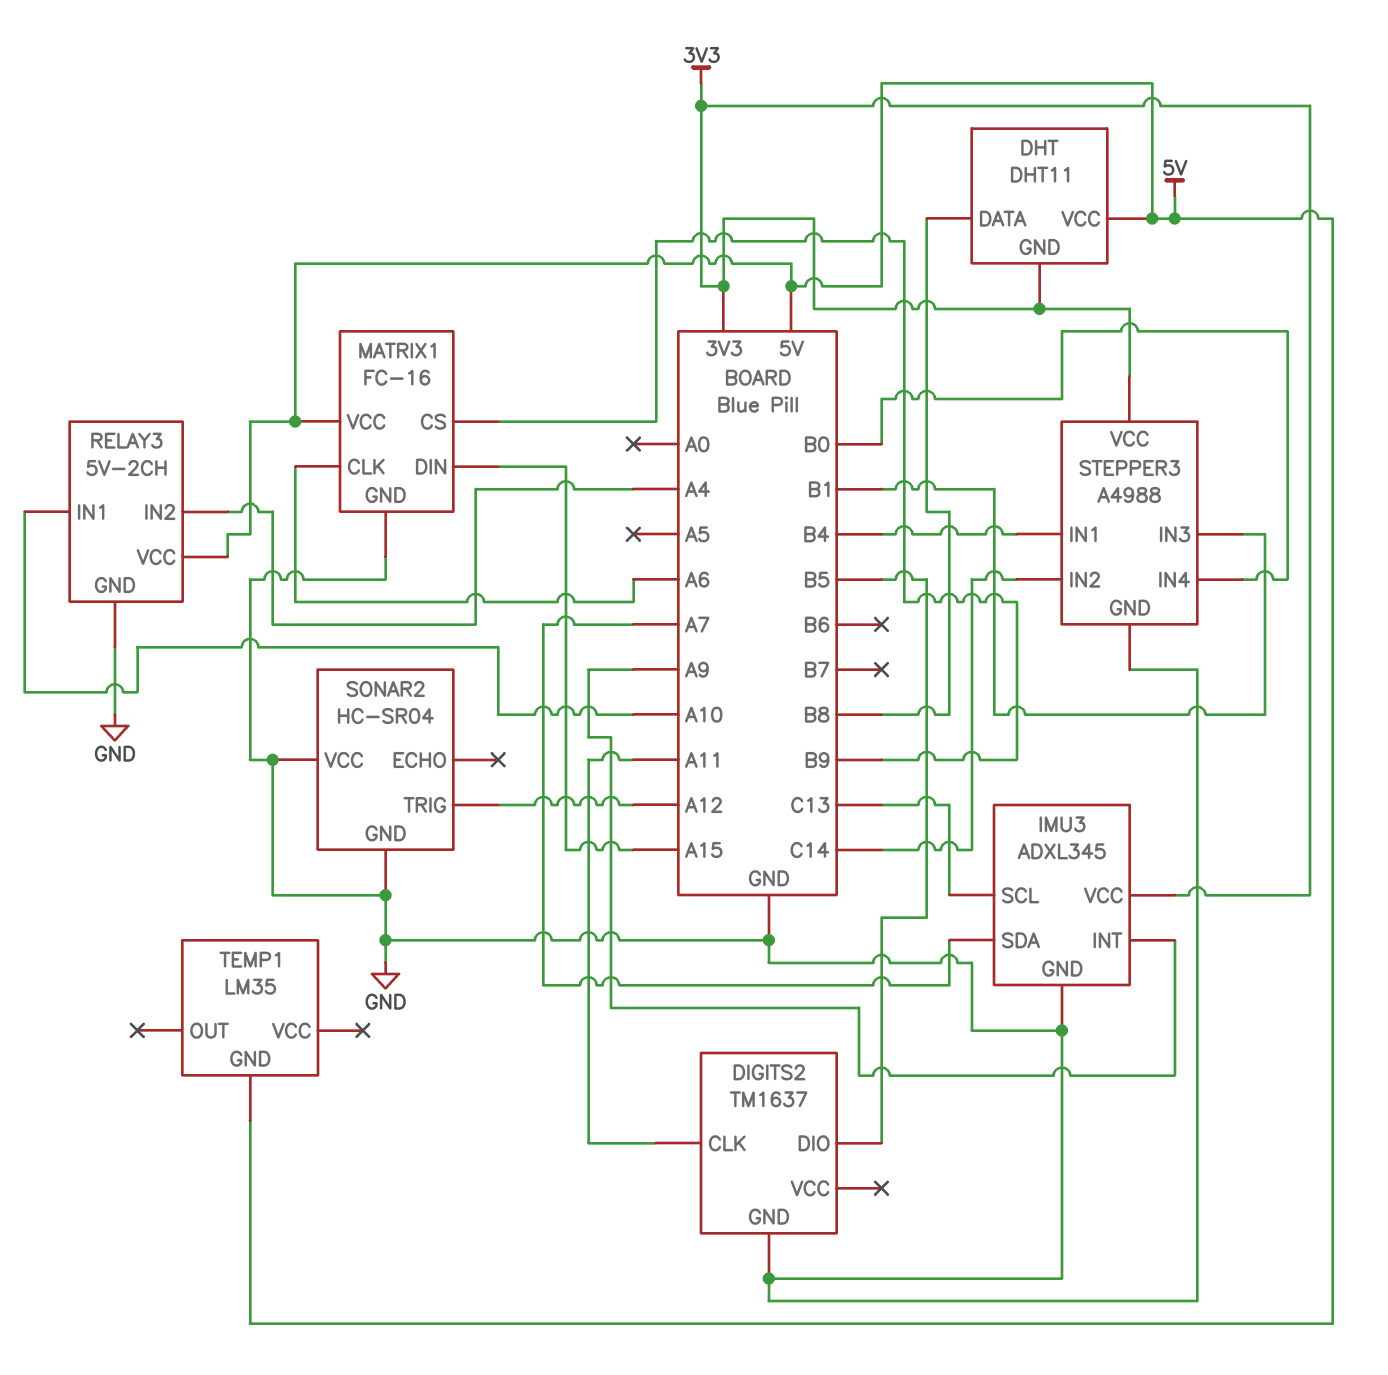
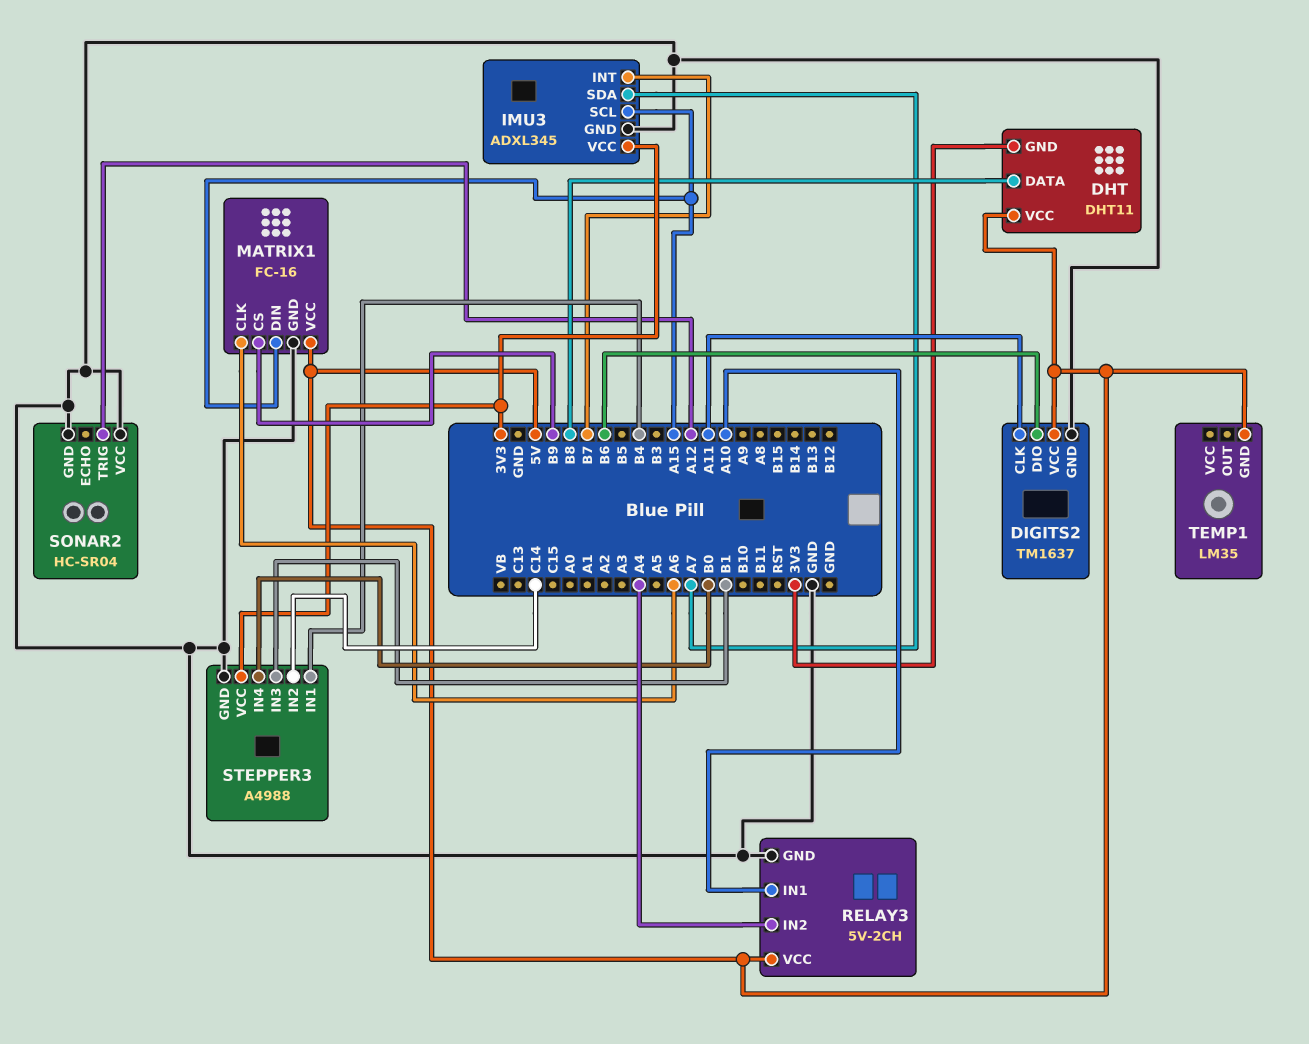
DIGITS2 pin DIO: B5 -> B6
DIGITS2 pin VCC: none -> 5V
IMU3 pin INT: A9 -> B7
IMU3 pin SCL: C13 -> A15

